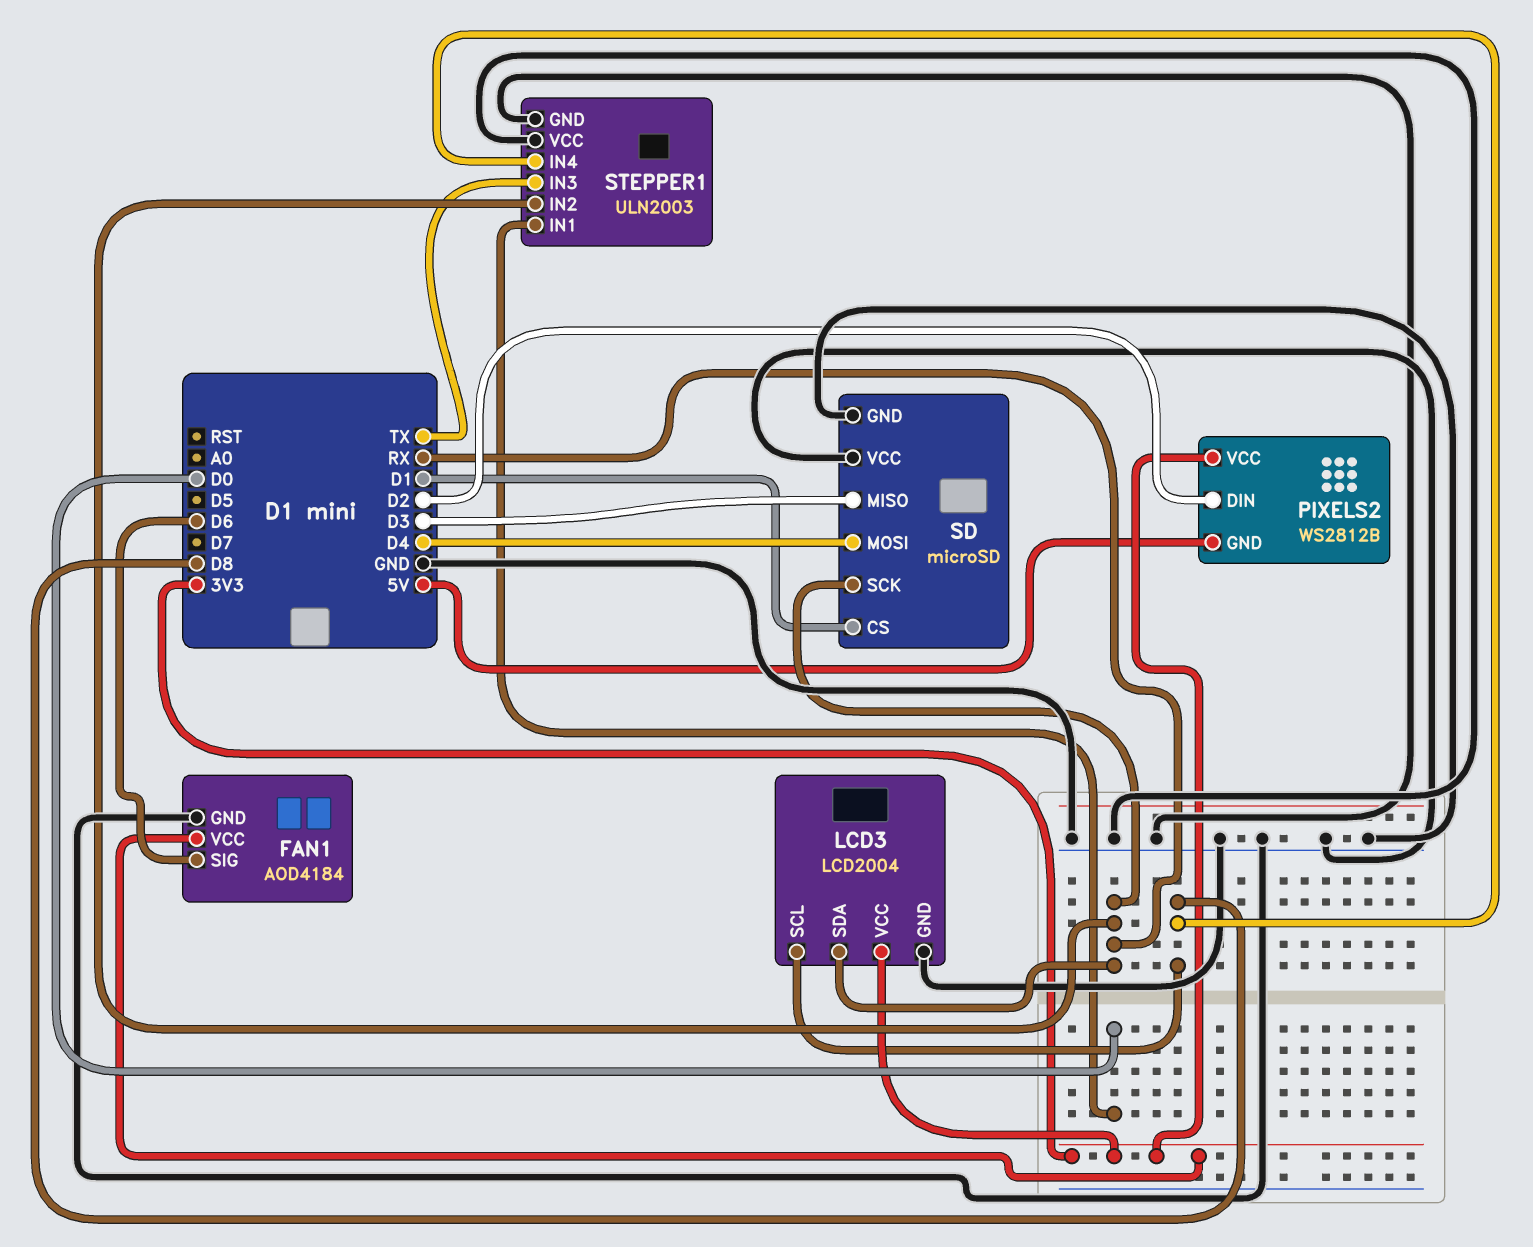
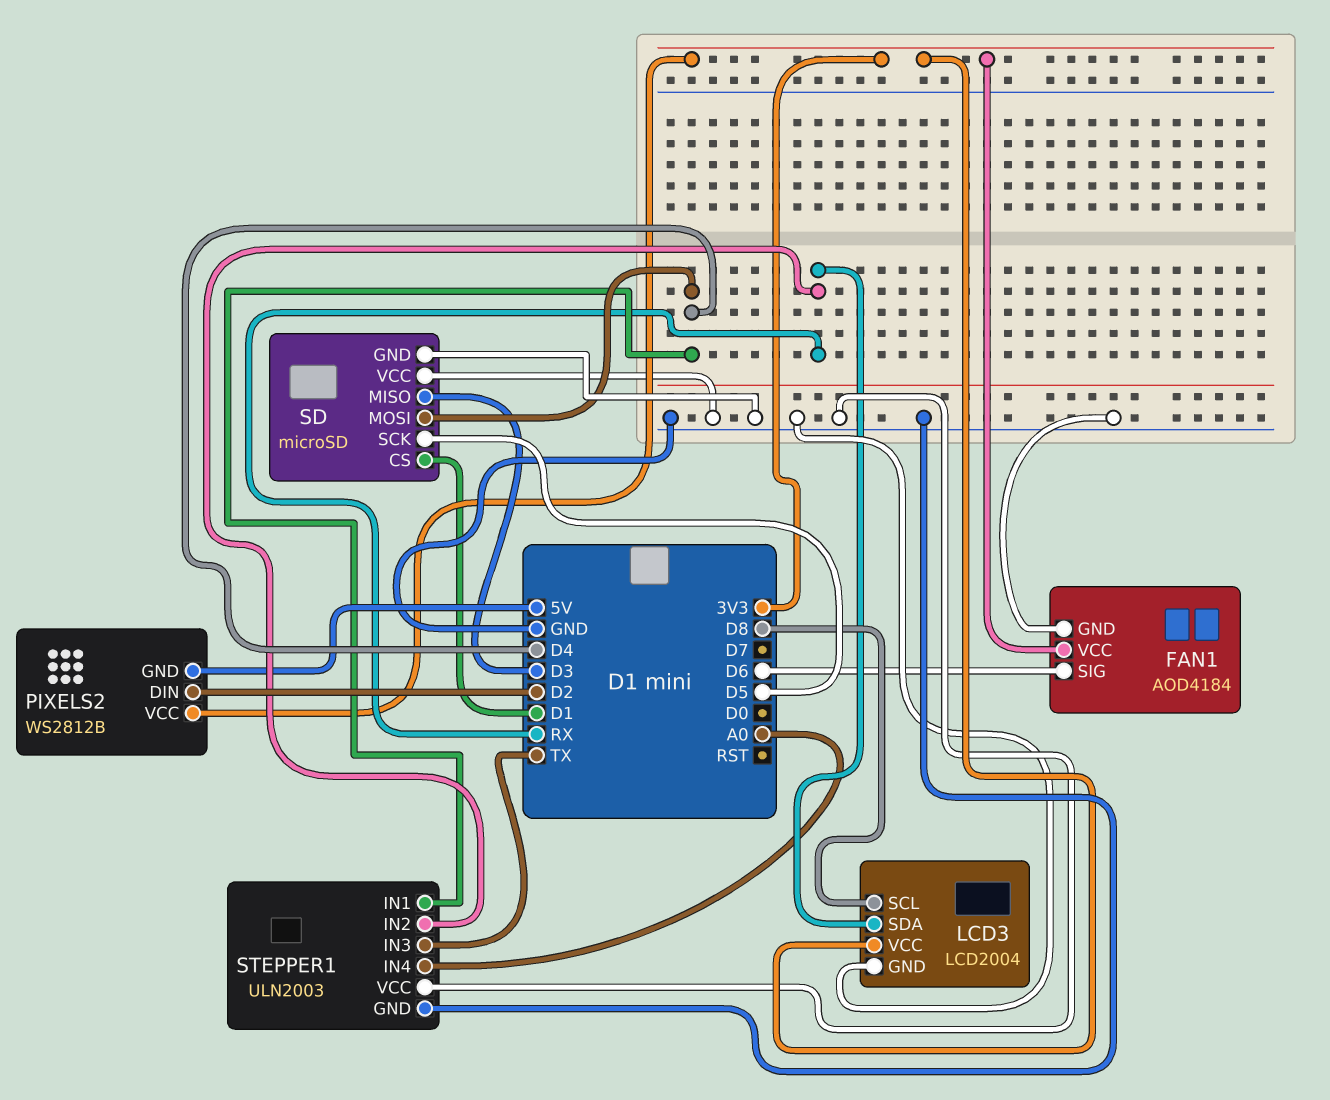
SD pin SCK: RX -> D5
STEPPER1 pin IN1: D0 -> D4
STEPPER1 pin IN4: D8 -> A0

